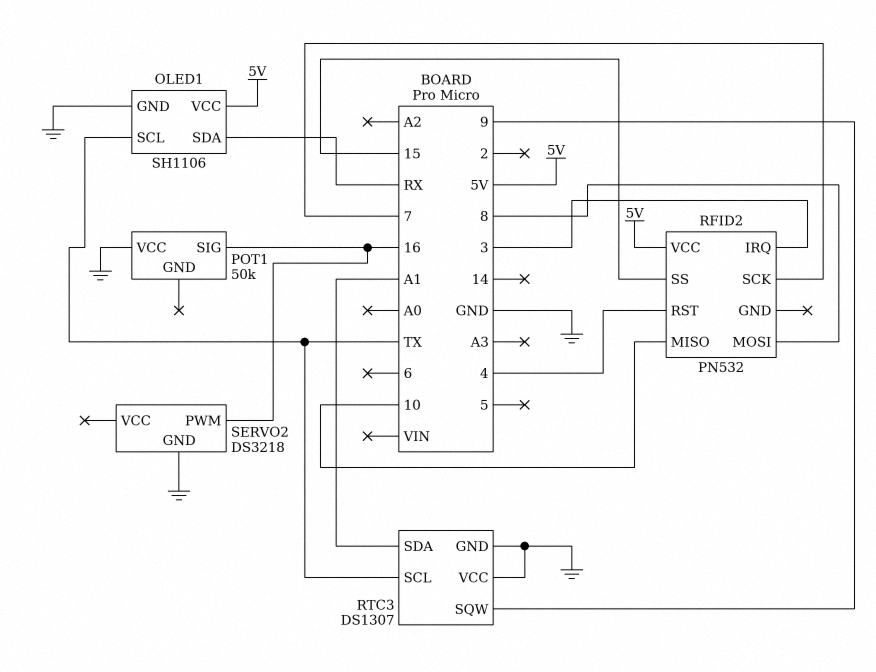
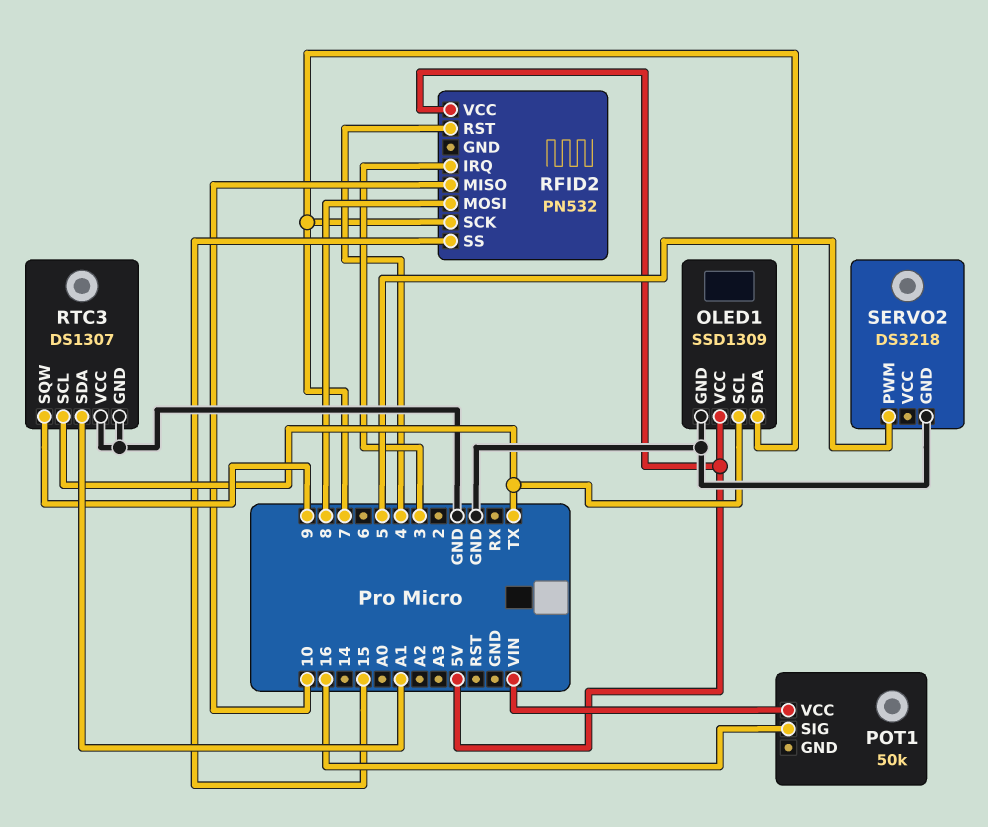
OLED1: SH1106 -> SSD1309
OLED1 pin SDA: RX -> 7
POT1 pin VCC: GND -> VIN
SERVO2 pin PWM: 16 -> 5

